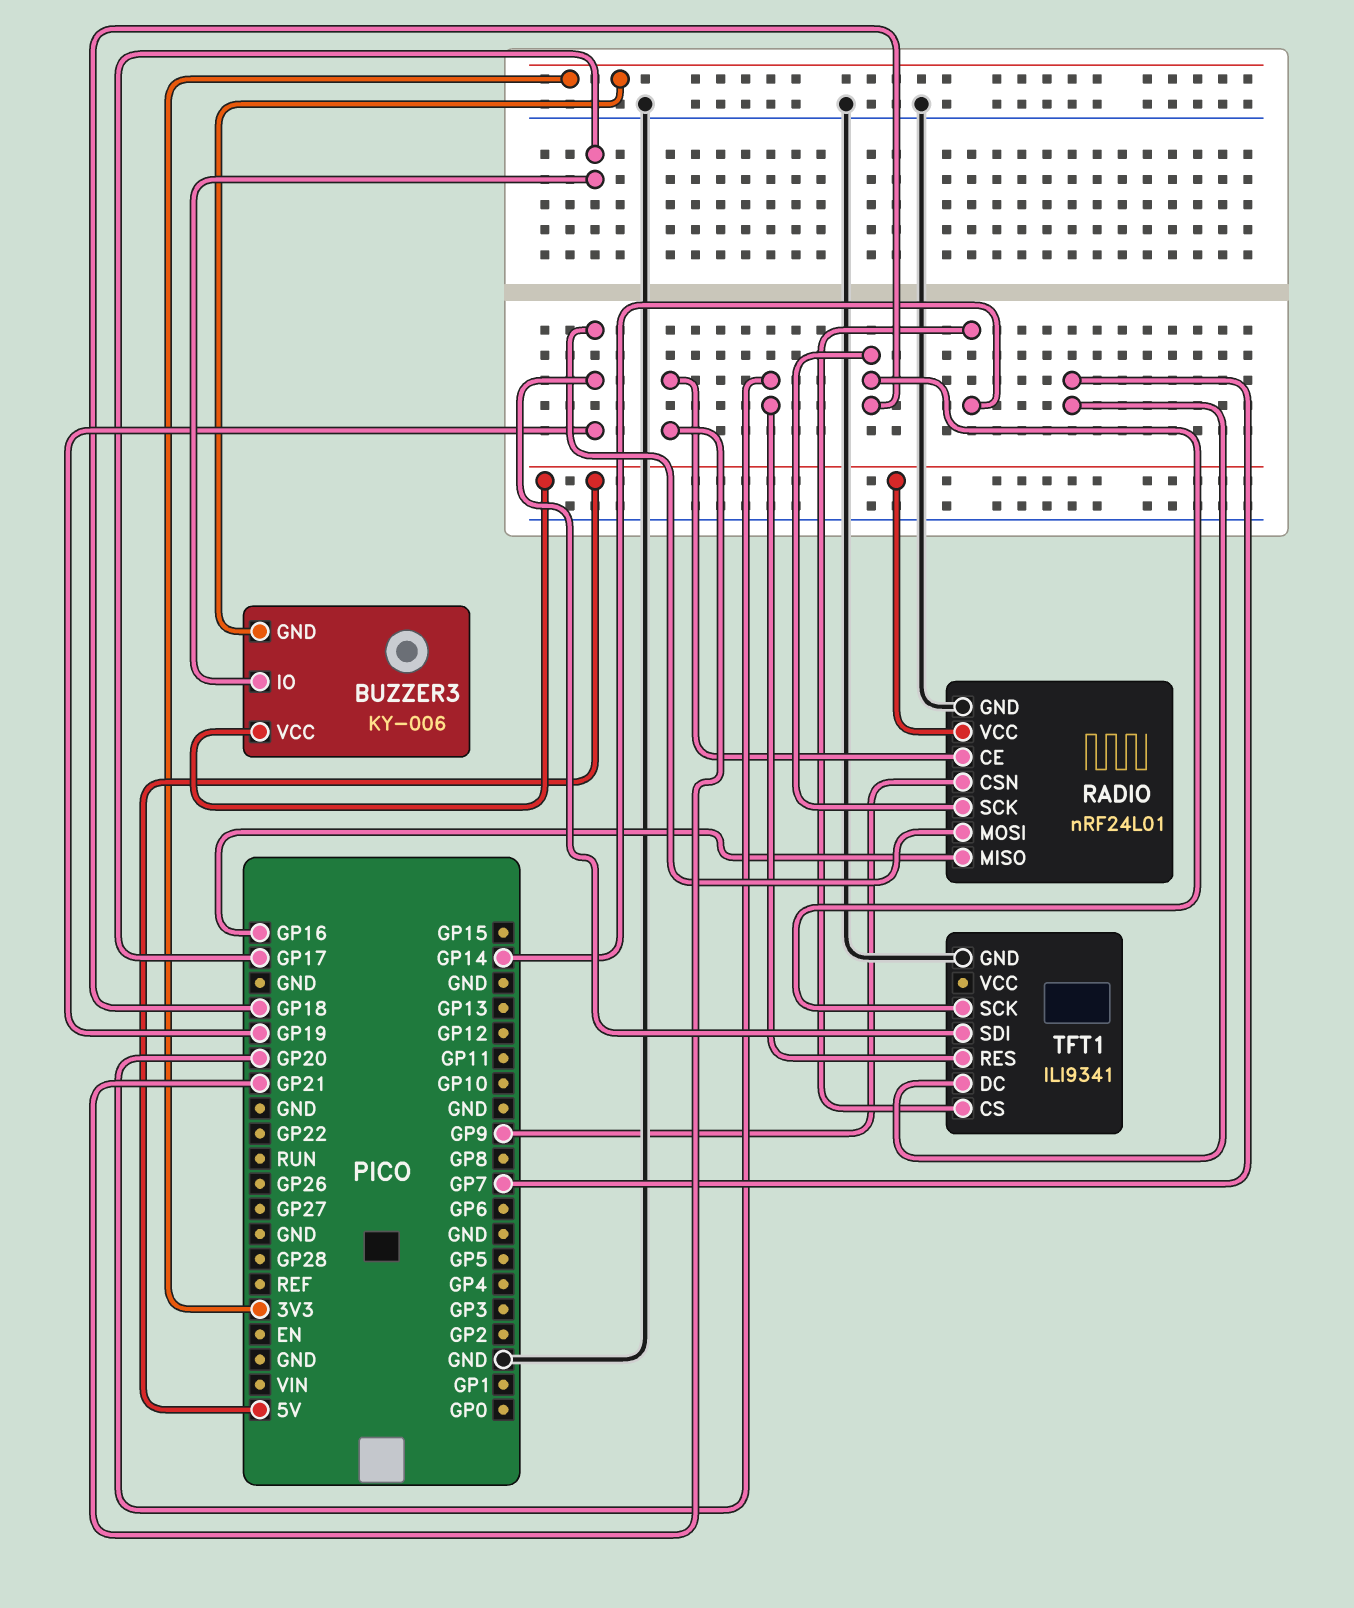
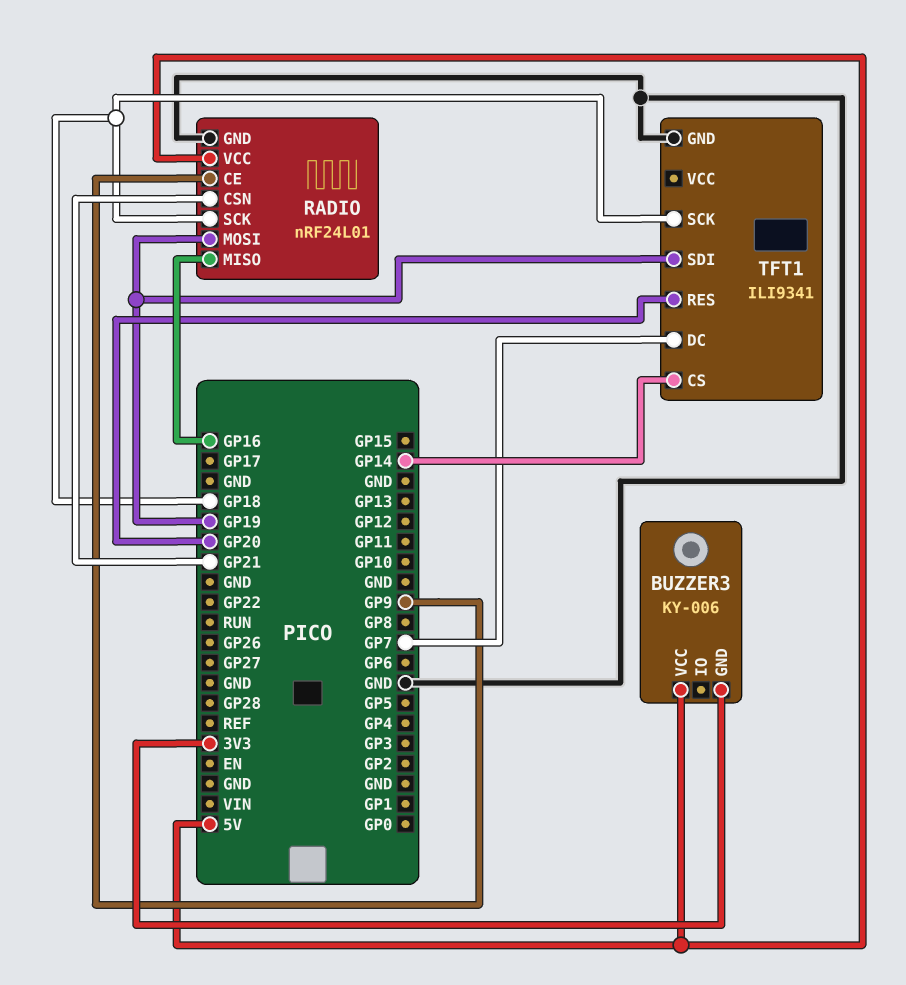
BUZZER3 pin IO: GP17 -> none
RADIO pin CE: GP21 -> GP9
RADIO pin CSN: GP9 -> GP21

